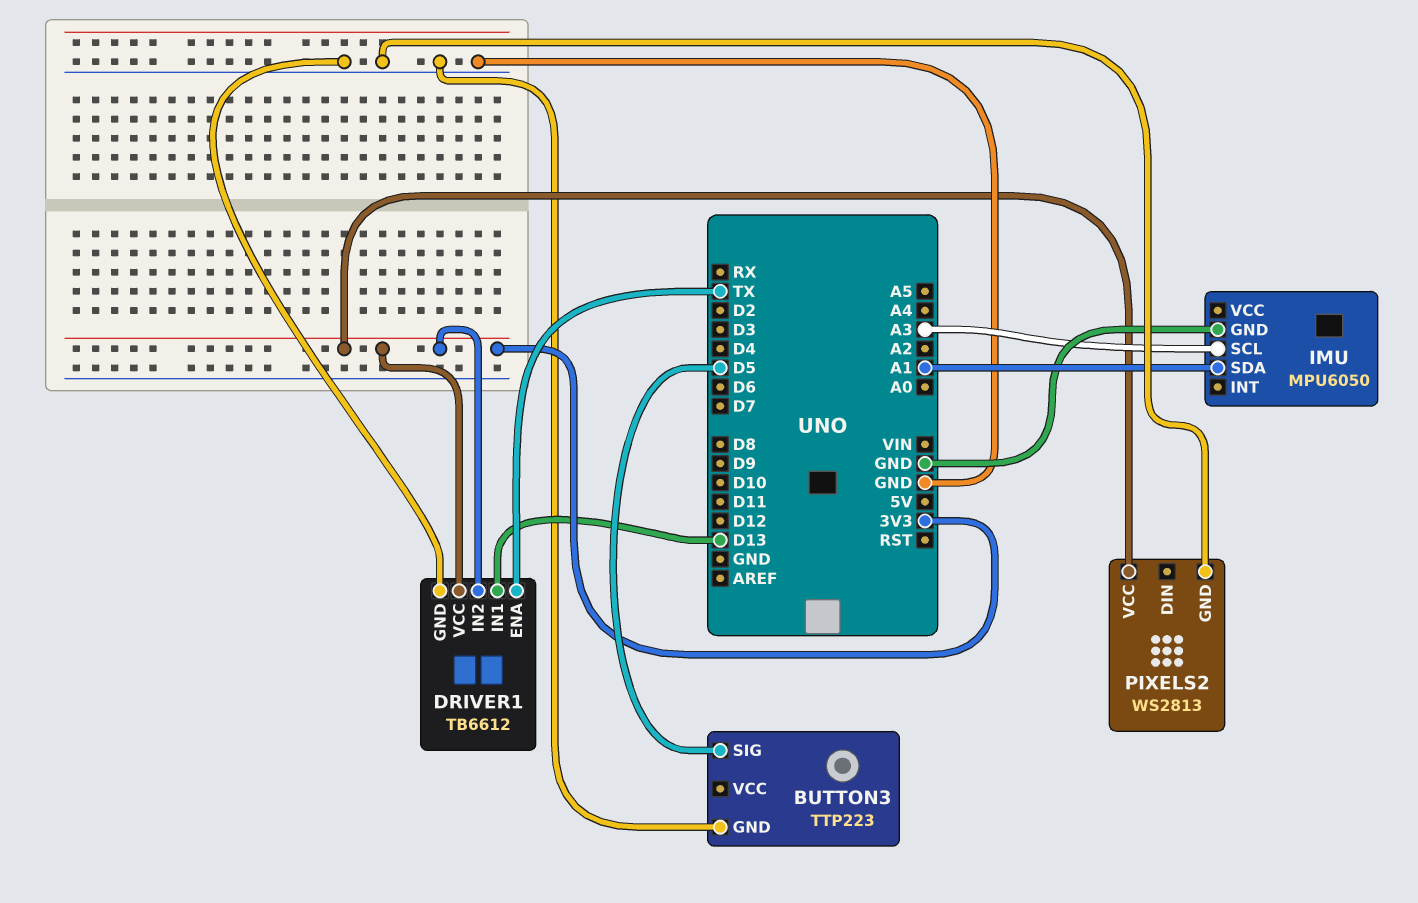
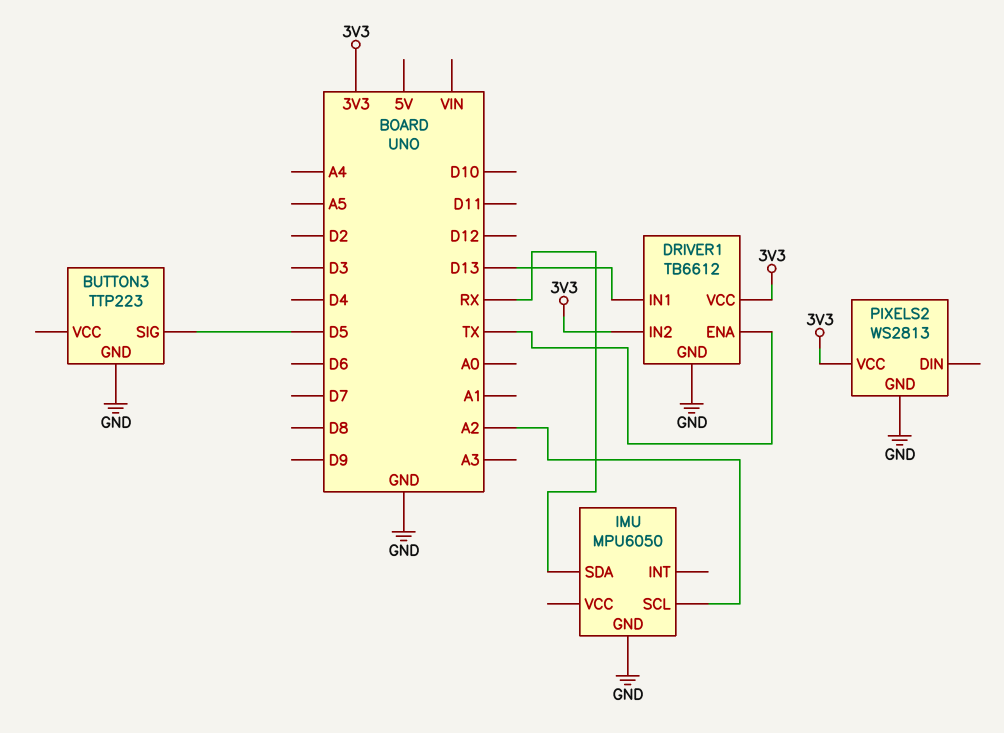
IMU pin SCL: A3 -> A2
IMU pin SDA: A1 -> RX

